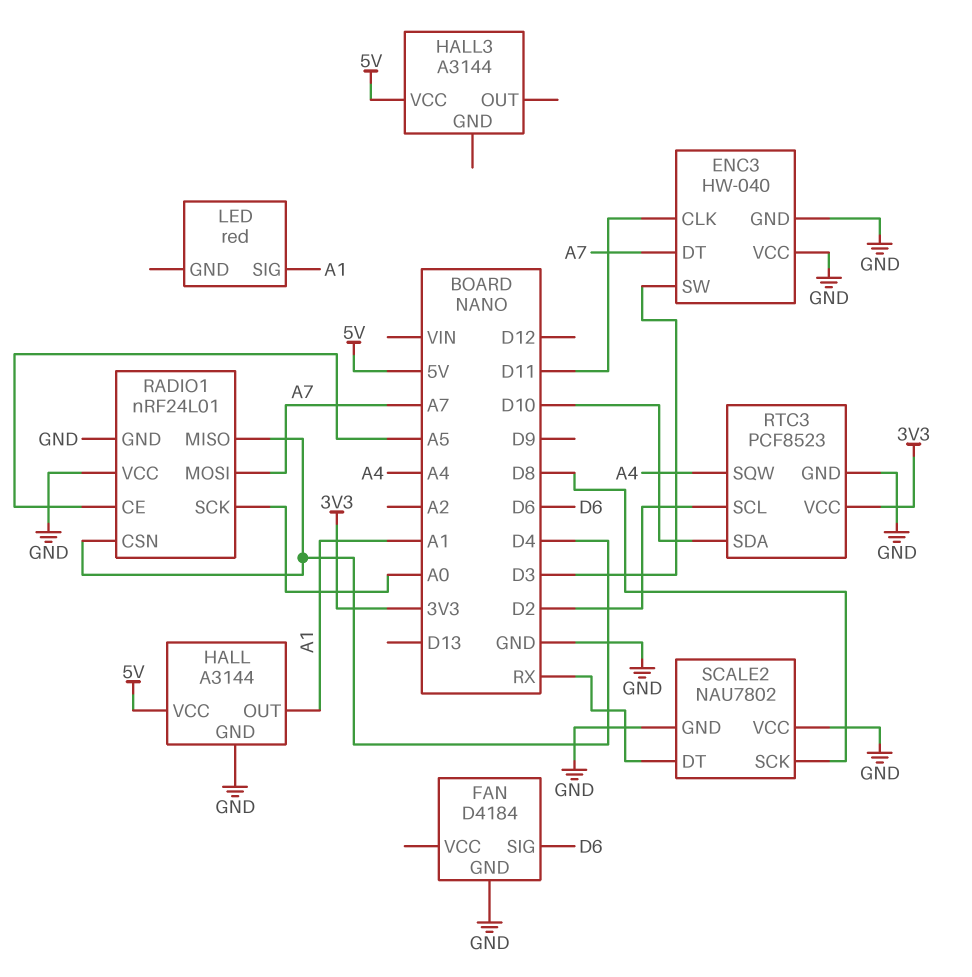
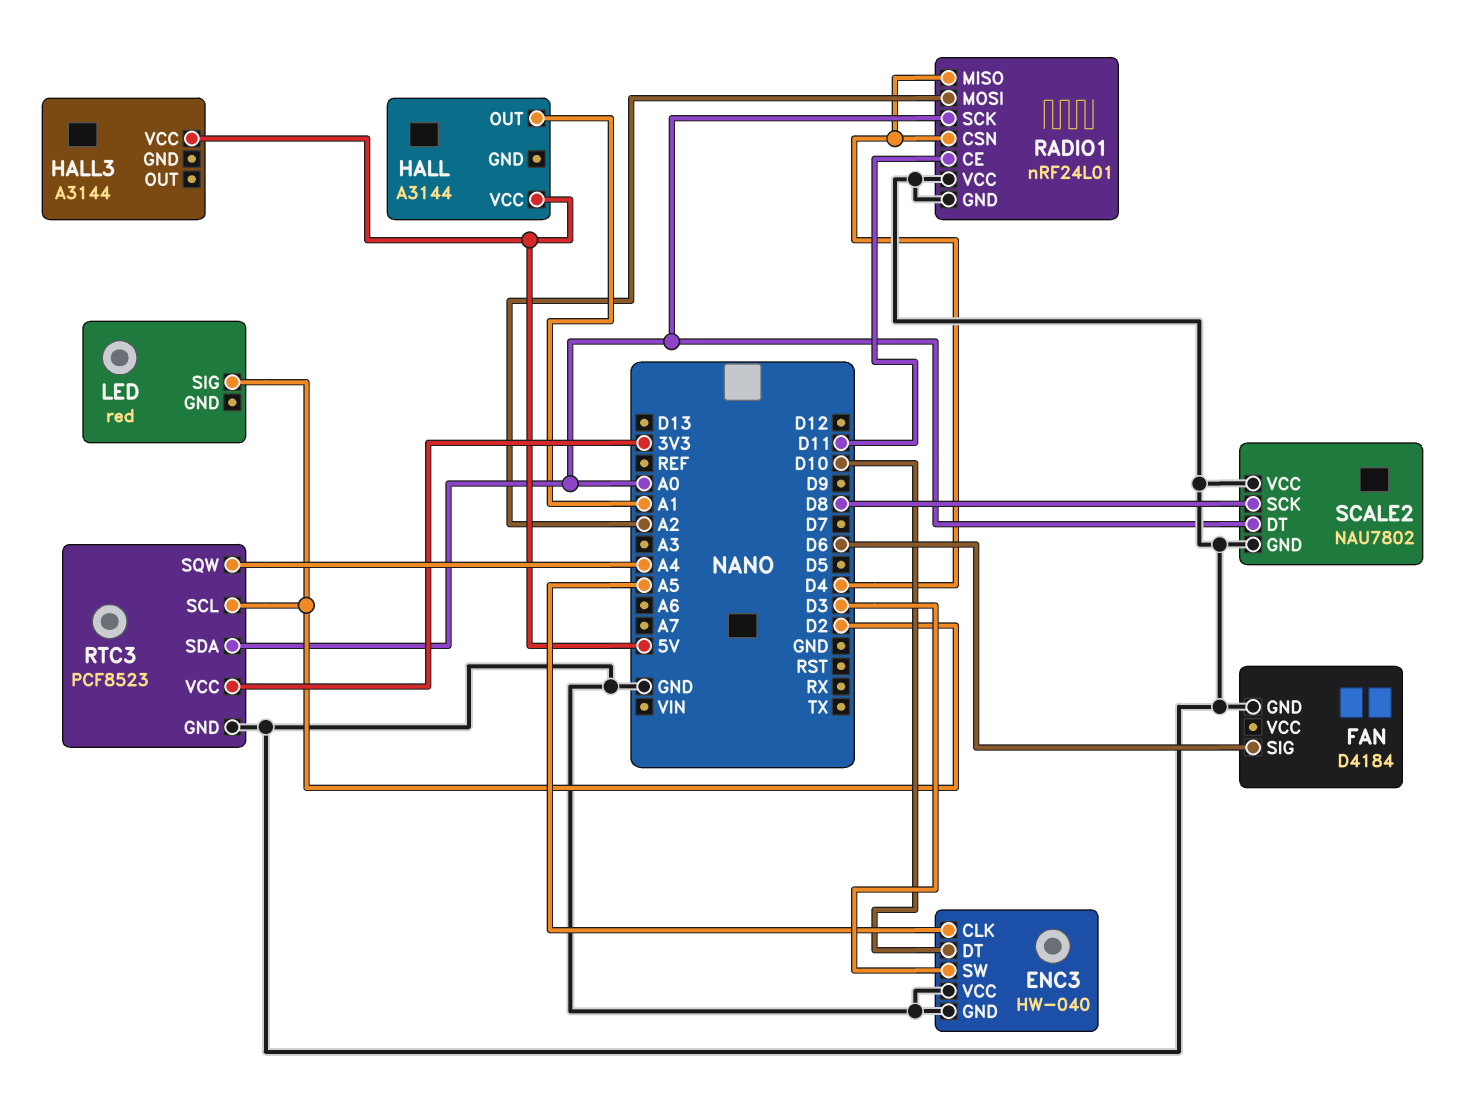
ENC3 pin CLK: D11 -> A5
ENC3 pin DT: A7 -> D10
HALL pin GND: GND -> none
LED pin SIG: A1 -> D2
RADIO1 pin CE: A5 -> D11
RADIO1 pin MOSI: A7 -> A2
RTC3 pin SDA: D10 -> A0
SCALE2 pin DT: RX -> A0

